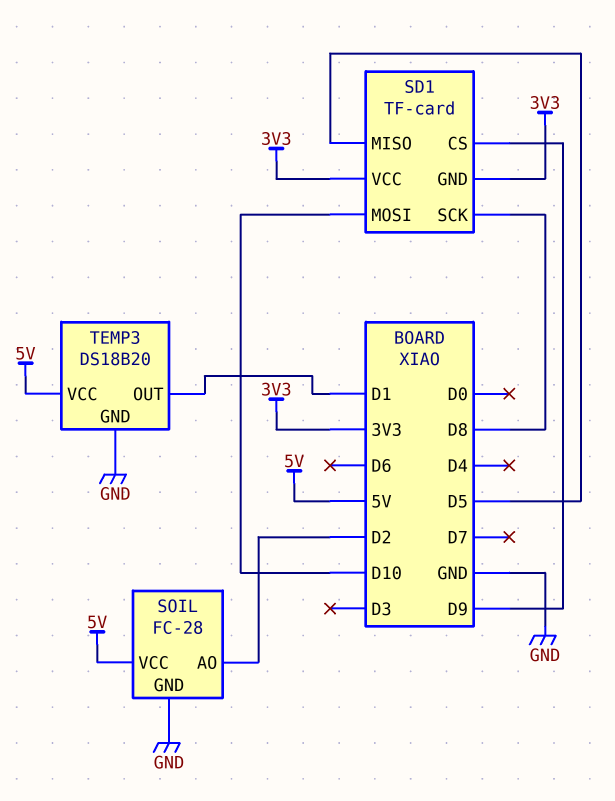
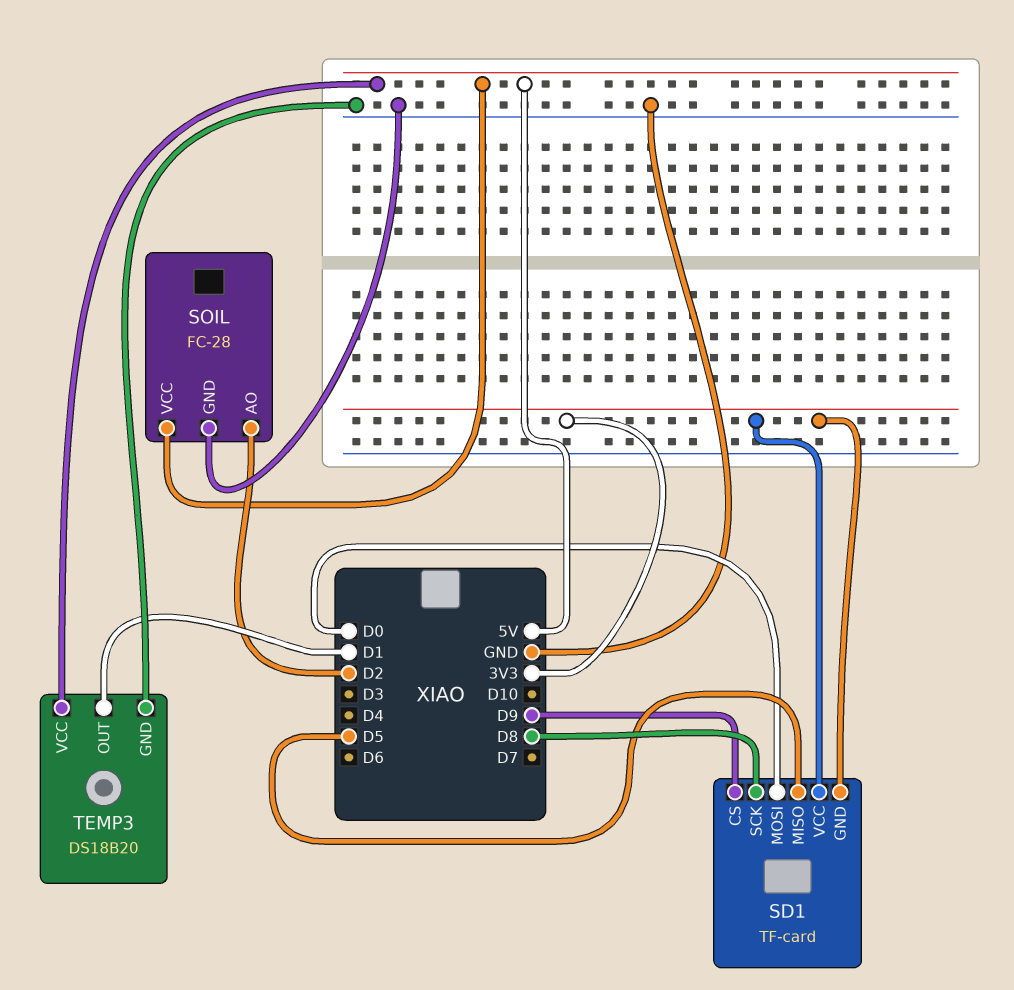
SD1 pin MOSI: D10 -> D0

